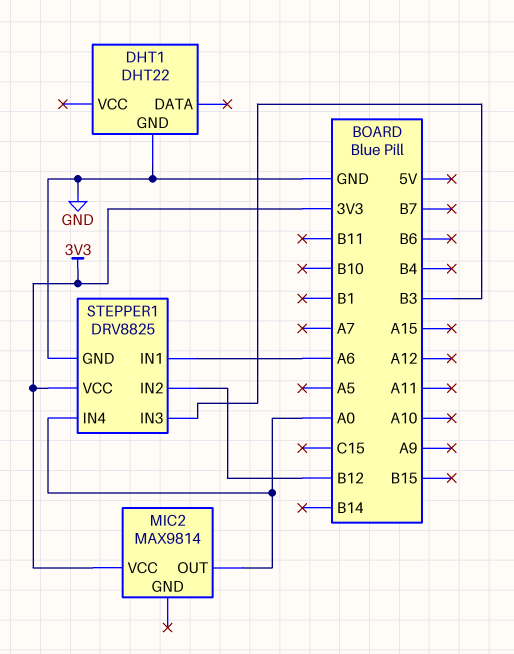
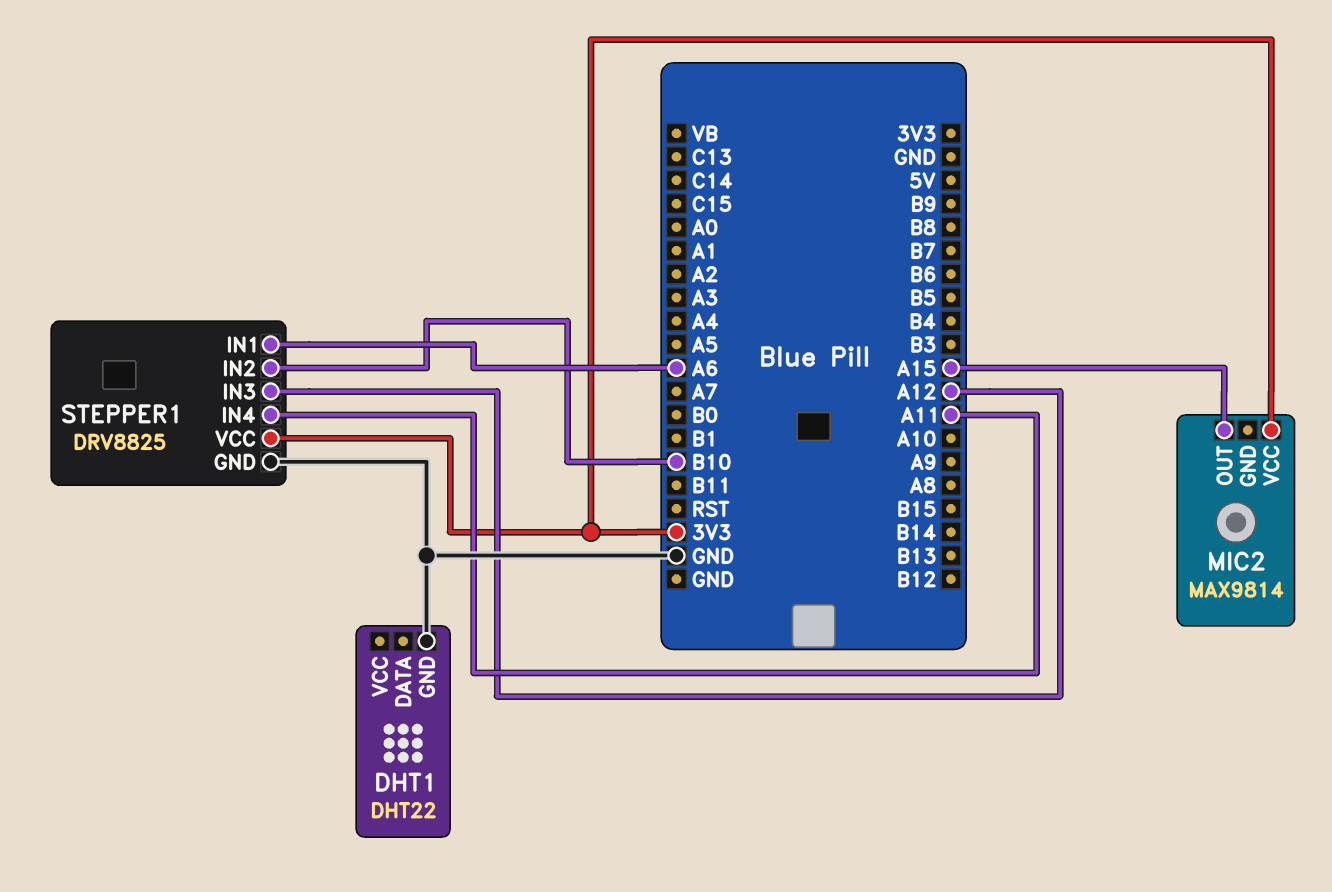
MIC2 pin OUT: A0 -> A15
STEPPER1 pin IN2: B12 -> B10
STEPPER1 pin IN3: B3 -> A12
STEPPER1 pin IN4: A0 -> A11

